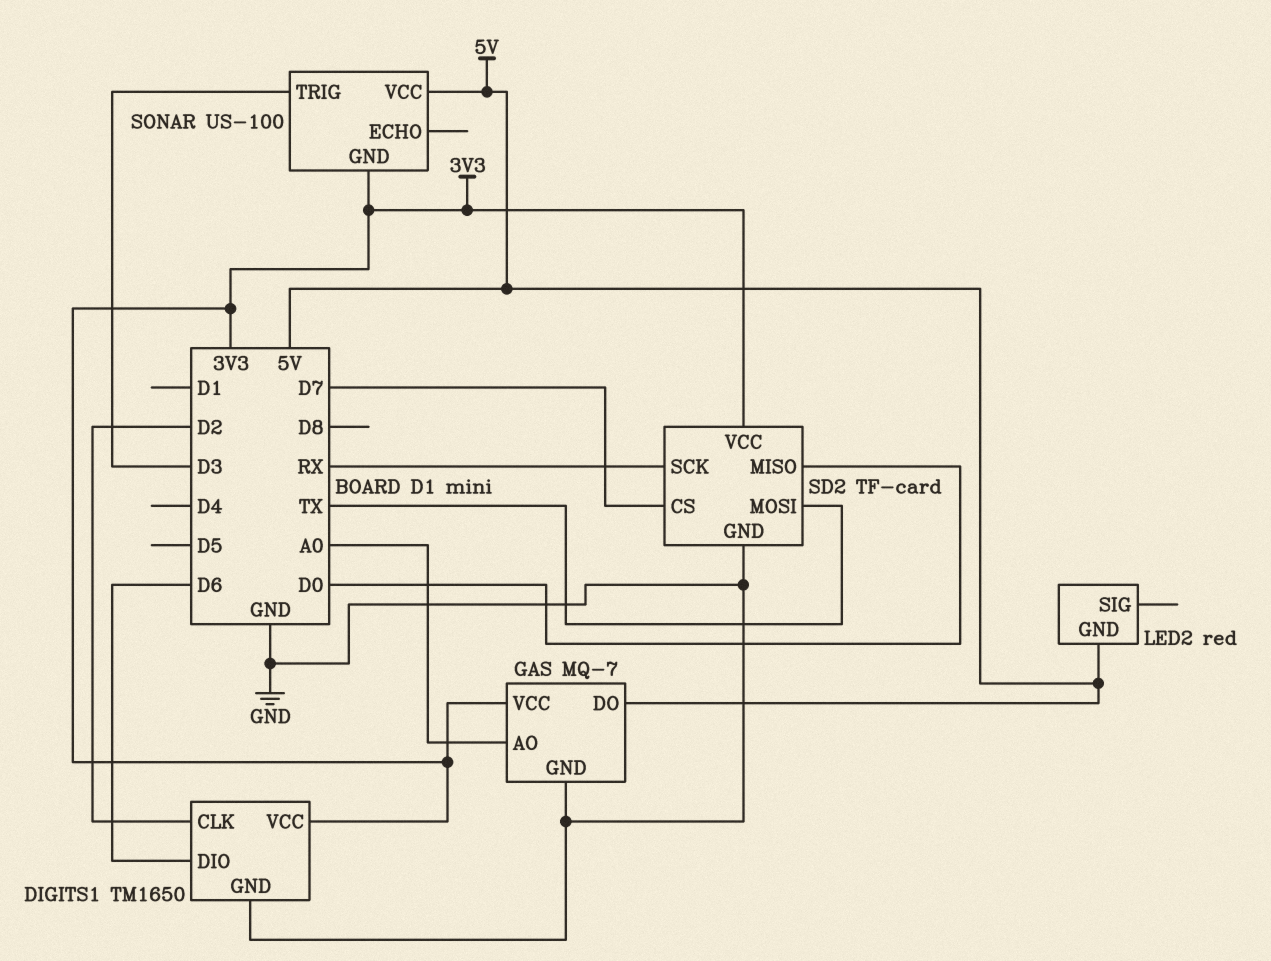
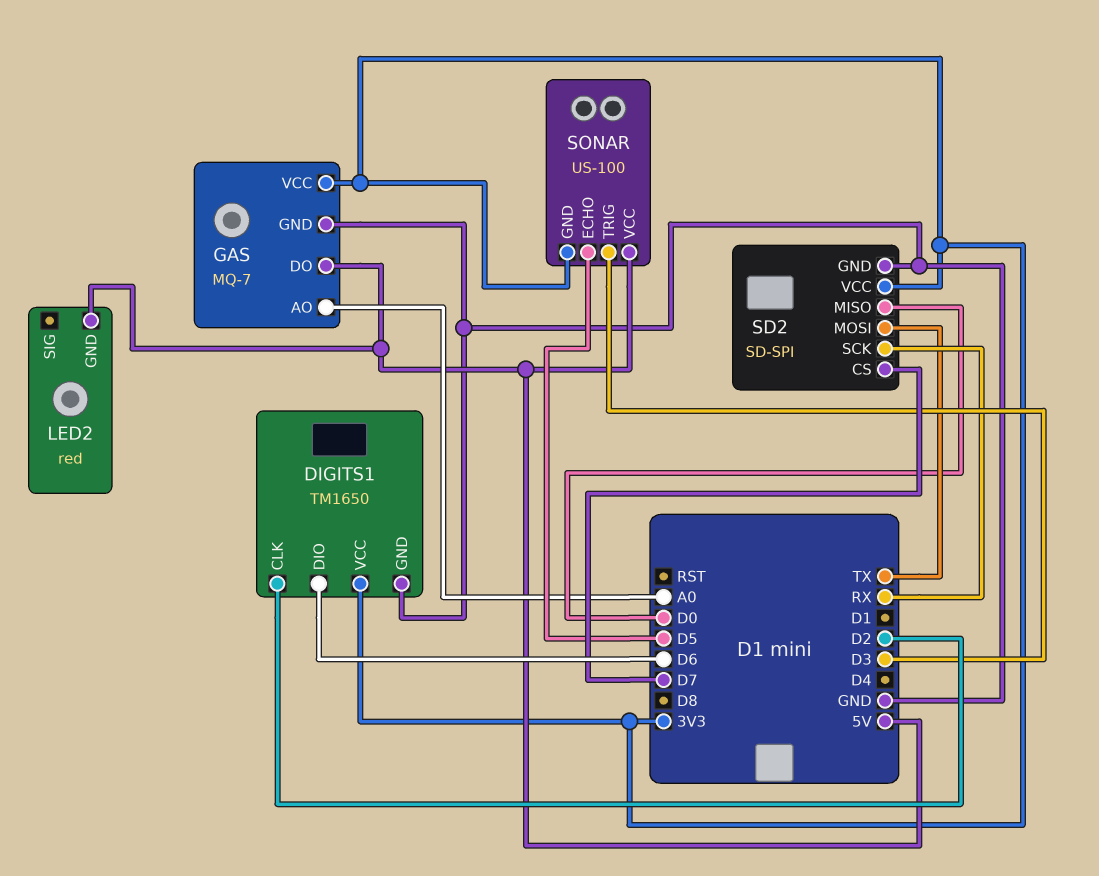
SD2: TF-card -> SD-SPI
SONAR pin ECHO: none -> D5

